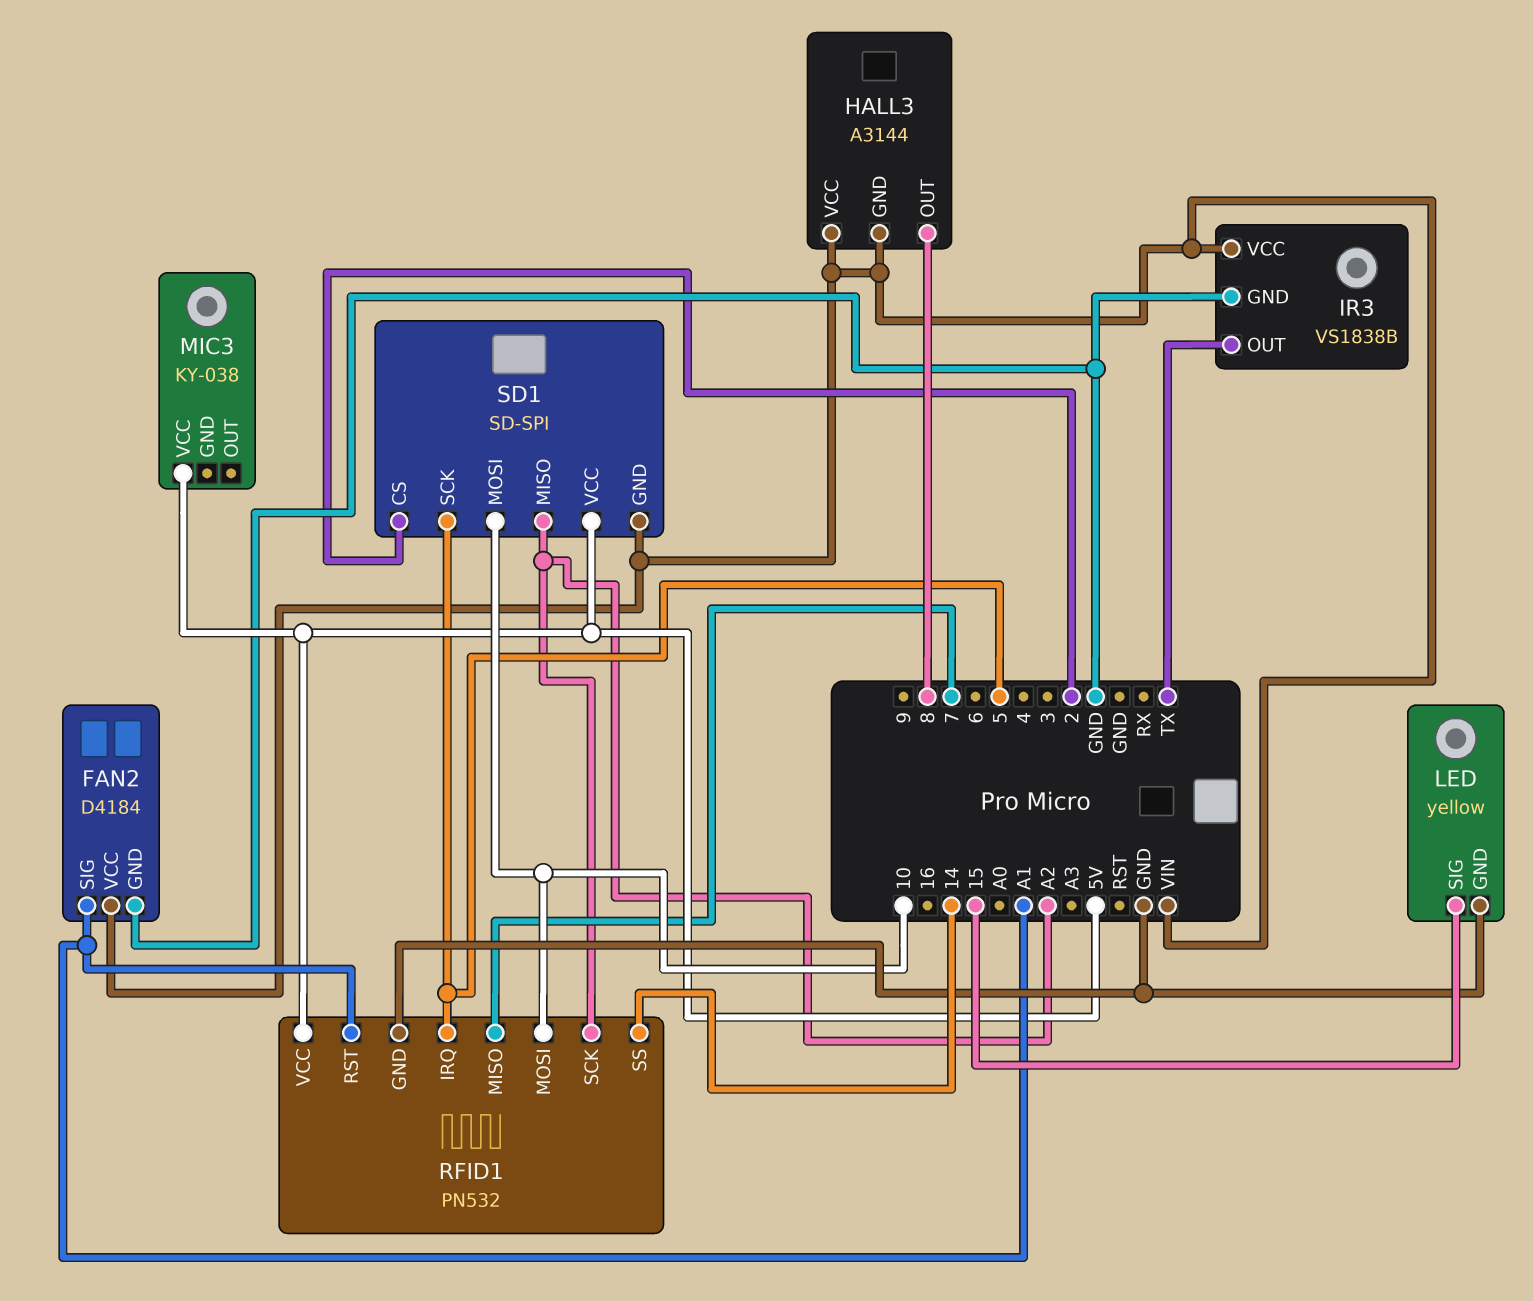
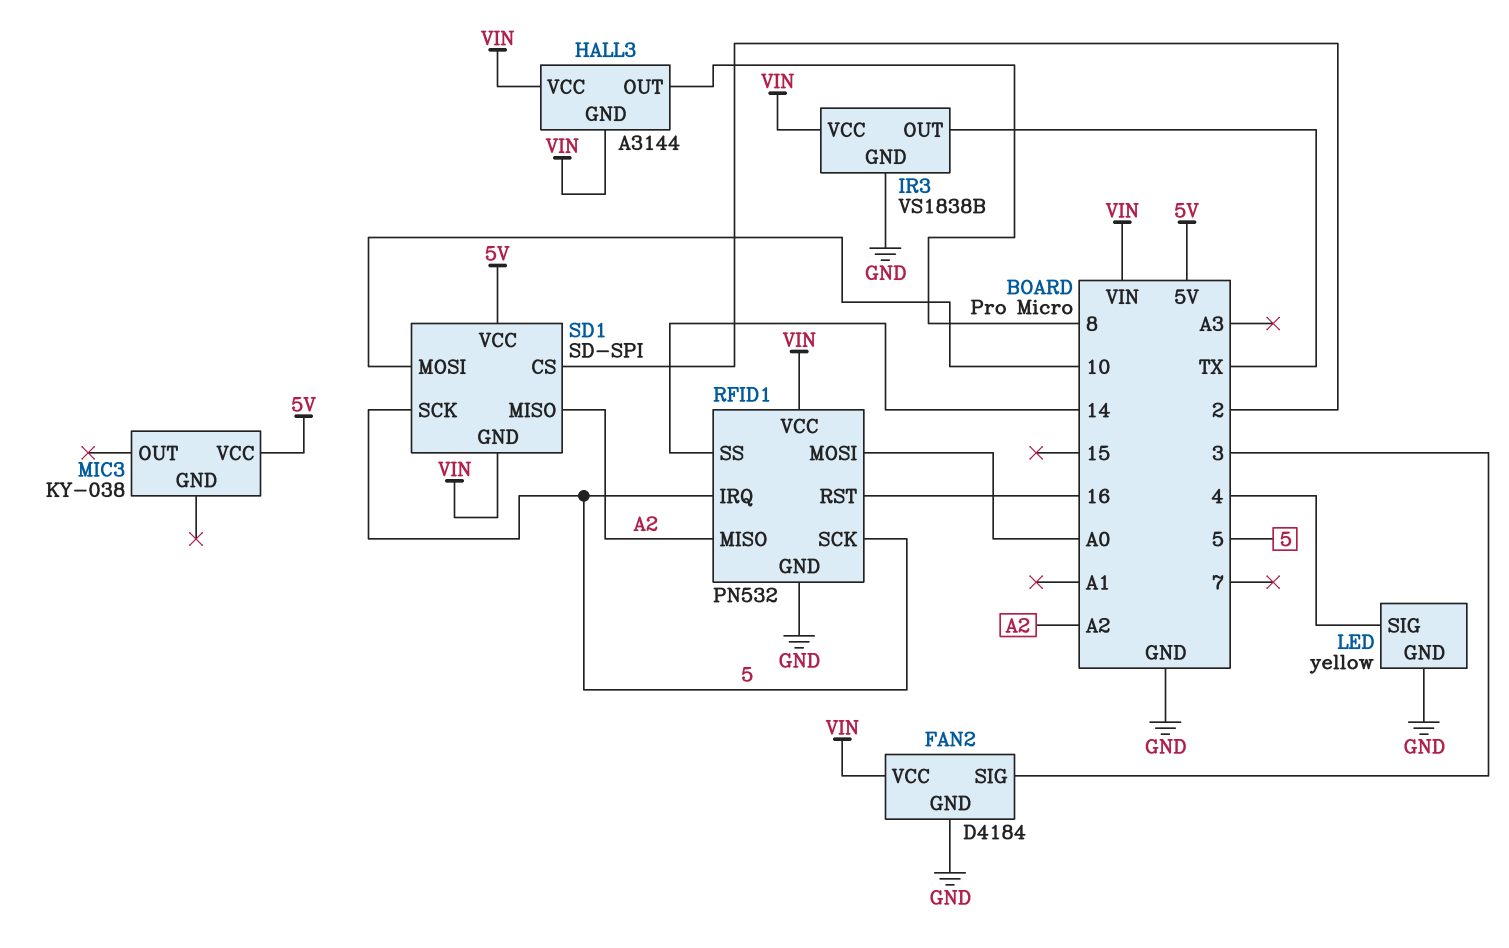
FAN2 pin SIG: A1 -> 3
LED pin SIG: 15 -> 4
RFID1 pin MISO: 7 -> A2
RFID1 pin MOSI: 10 -> A0
RFID1 pin RST: A1 -> 16
RFID1 pin SCK: A2 -> 5
RFID1 pin VCC: 5V -> VIN

